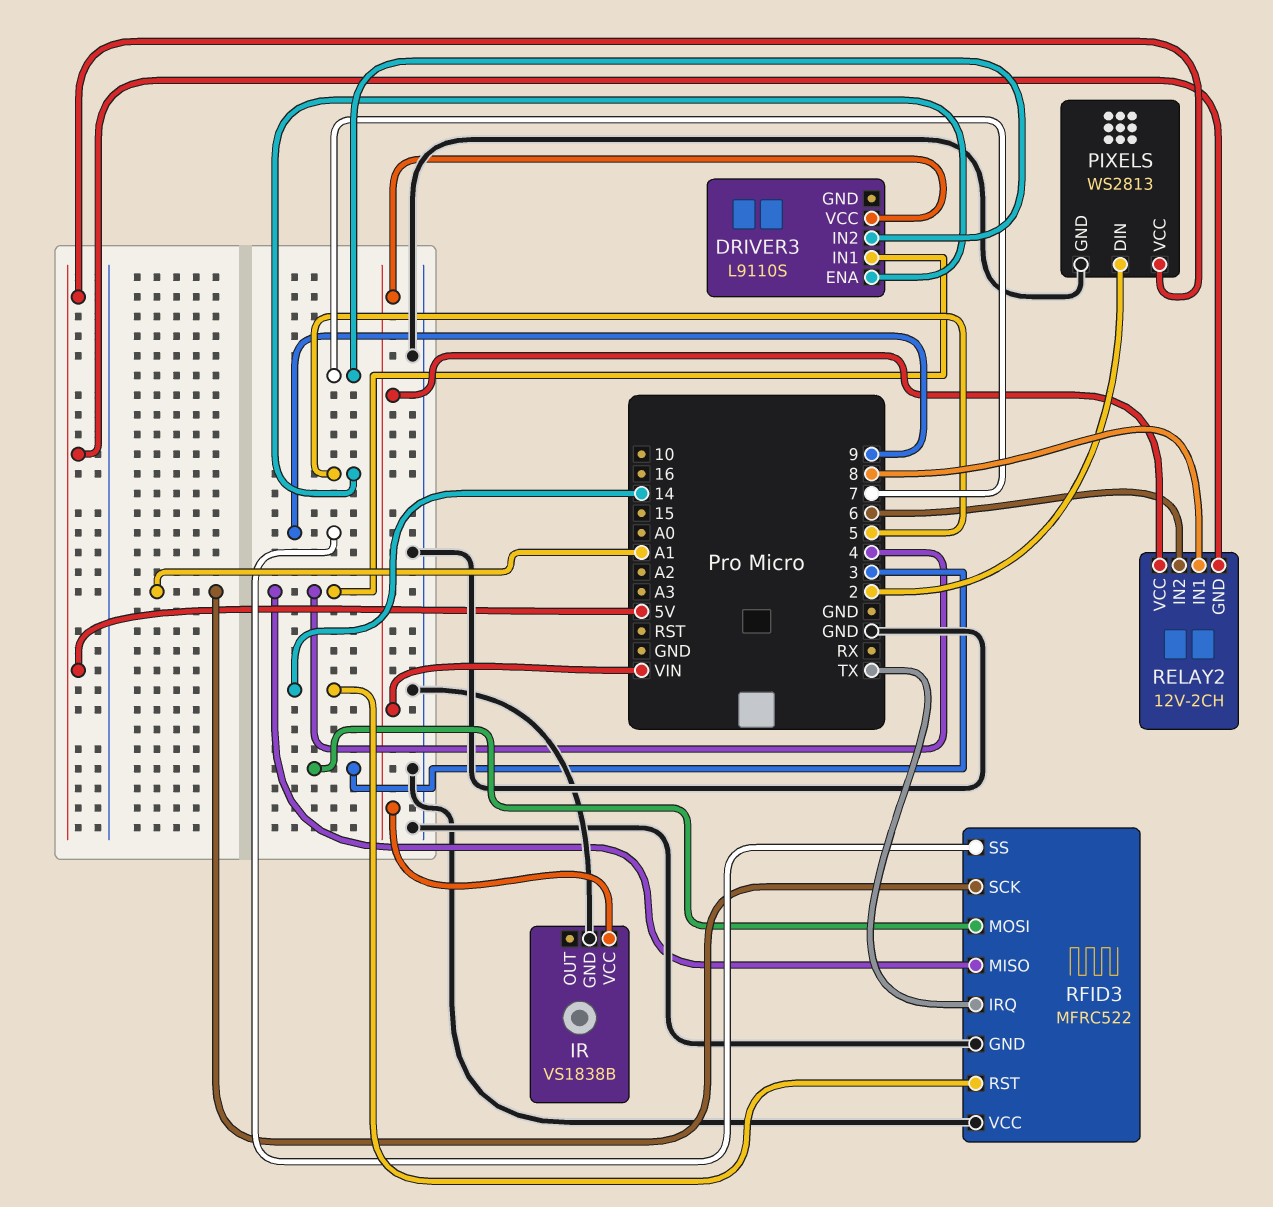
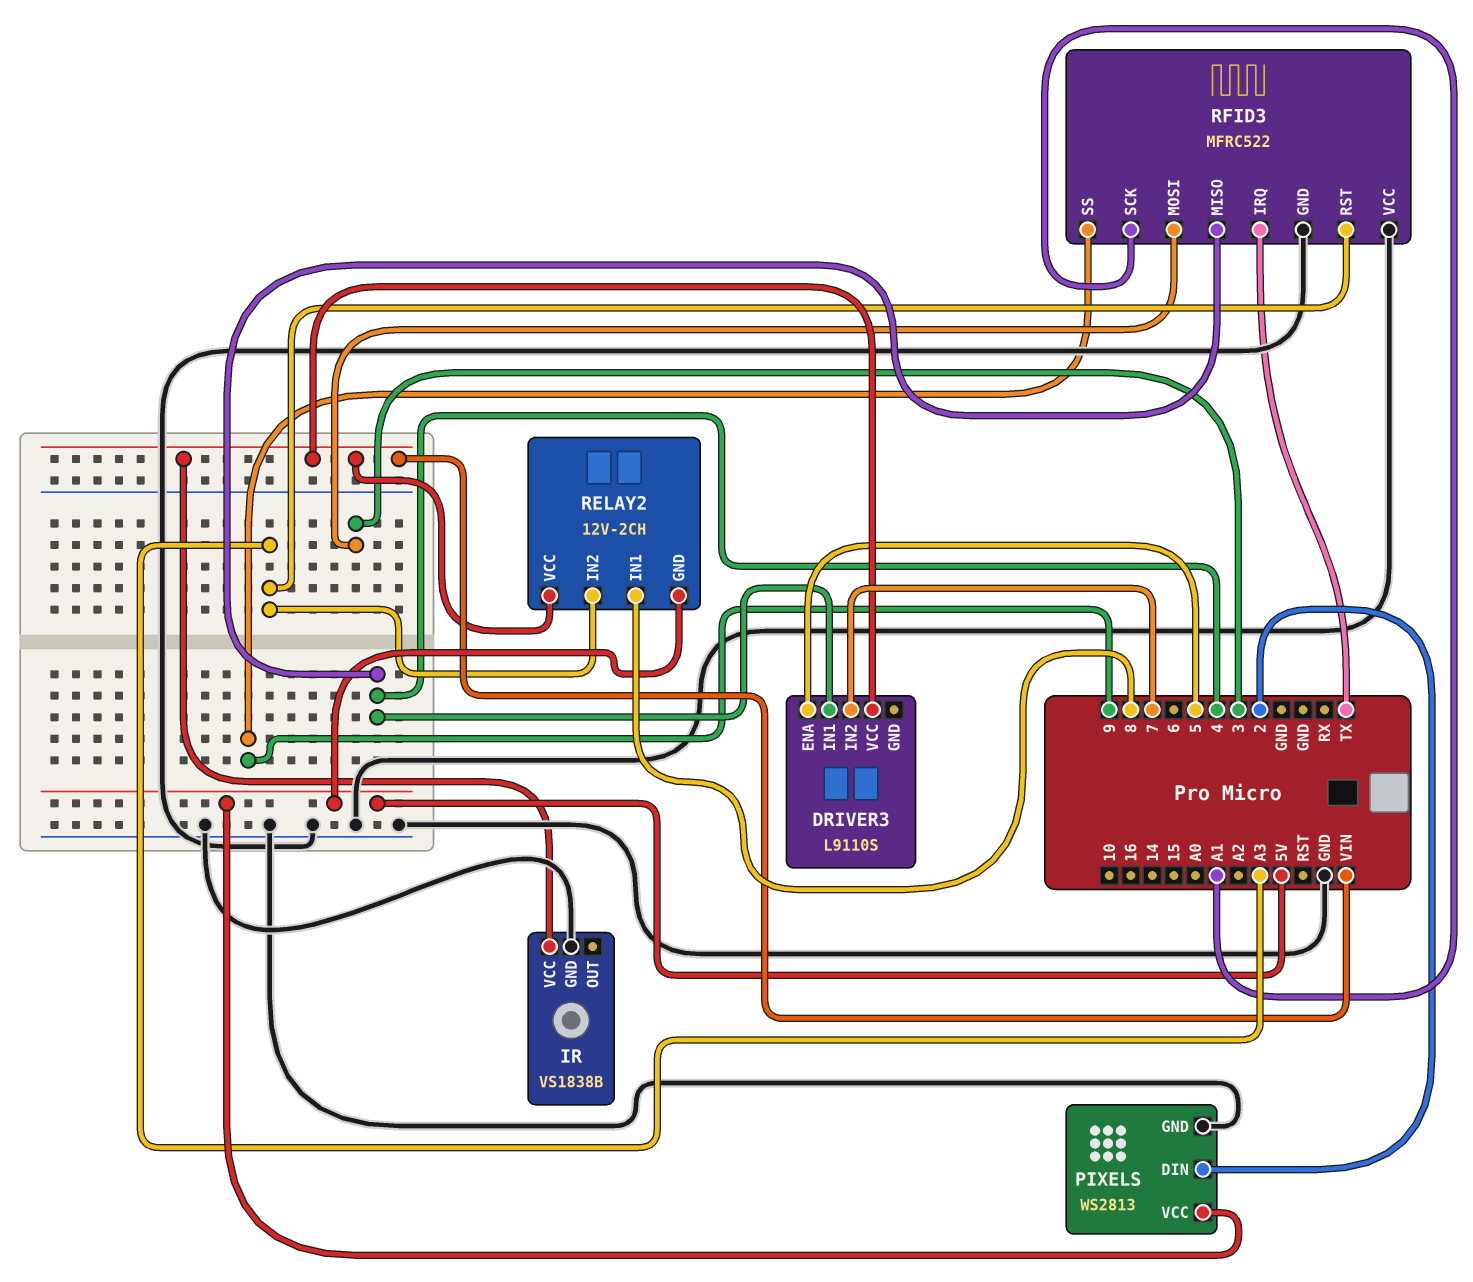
RELAY2 pin IN2: 6 -> A3
RFID3 pin RST: 14 -> A3

